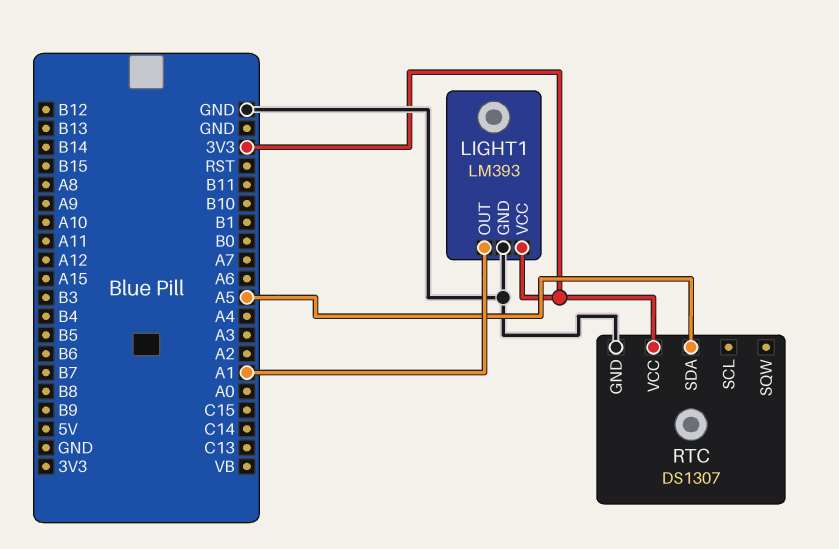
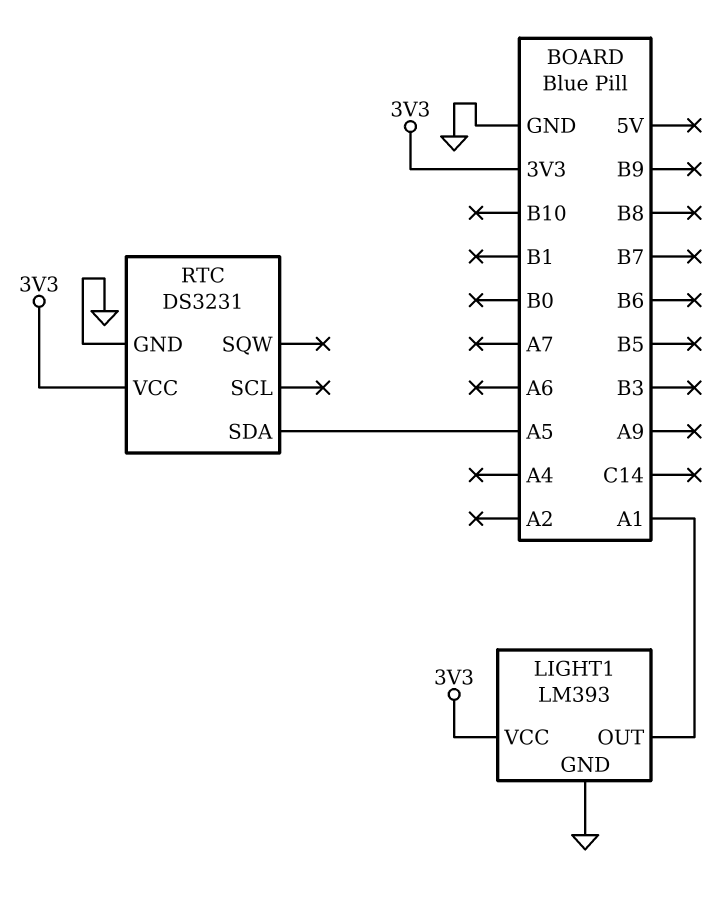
RTC: DS1307 -> DS3231

